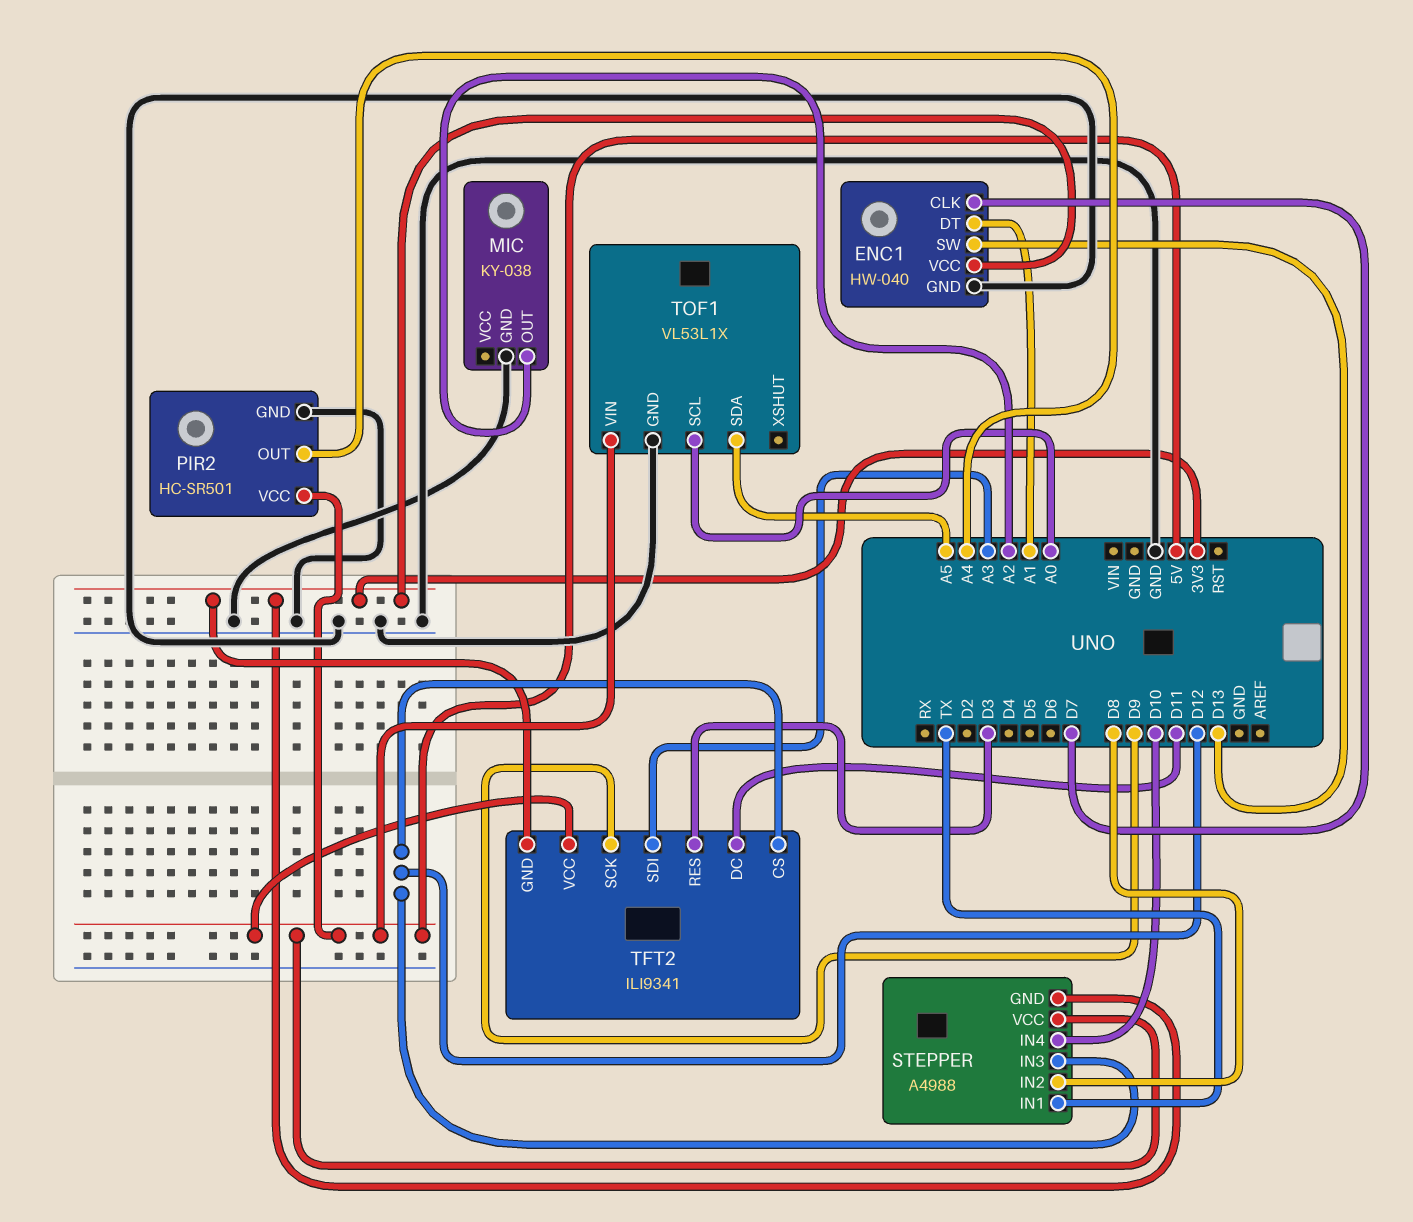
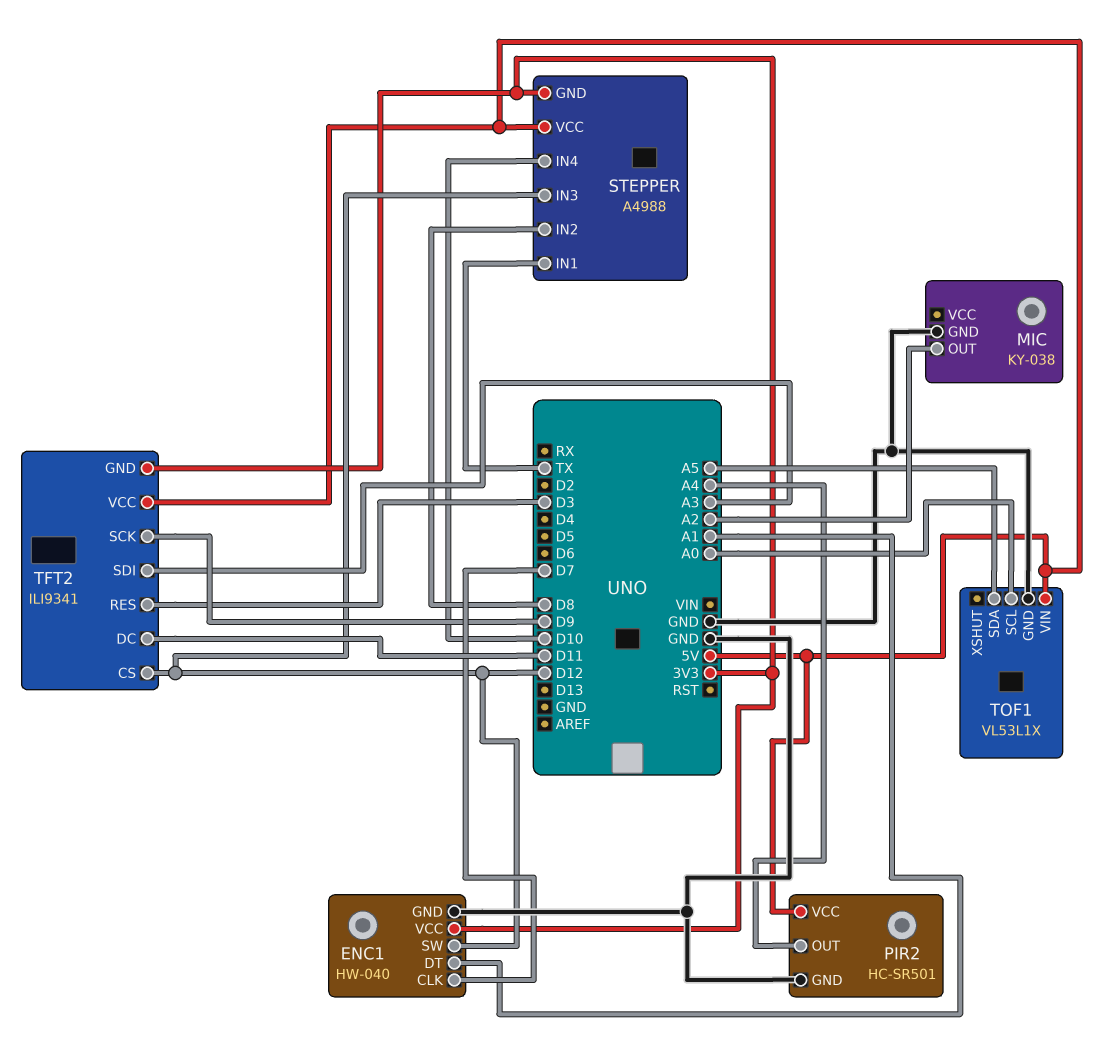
ENC1 pin SW: D13 -> D12

